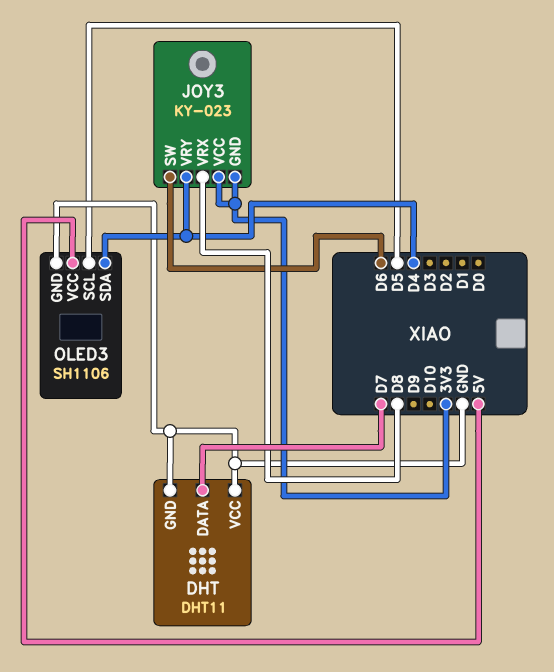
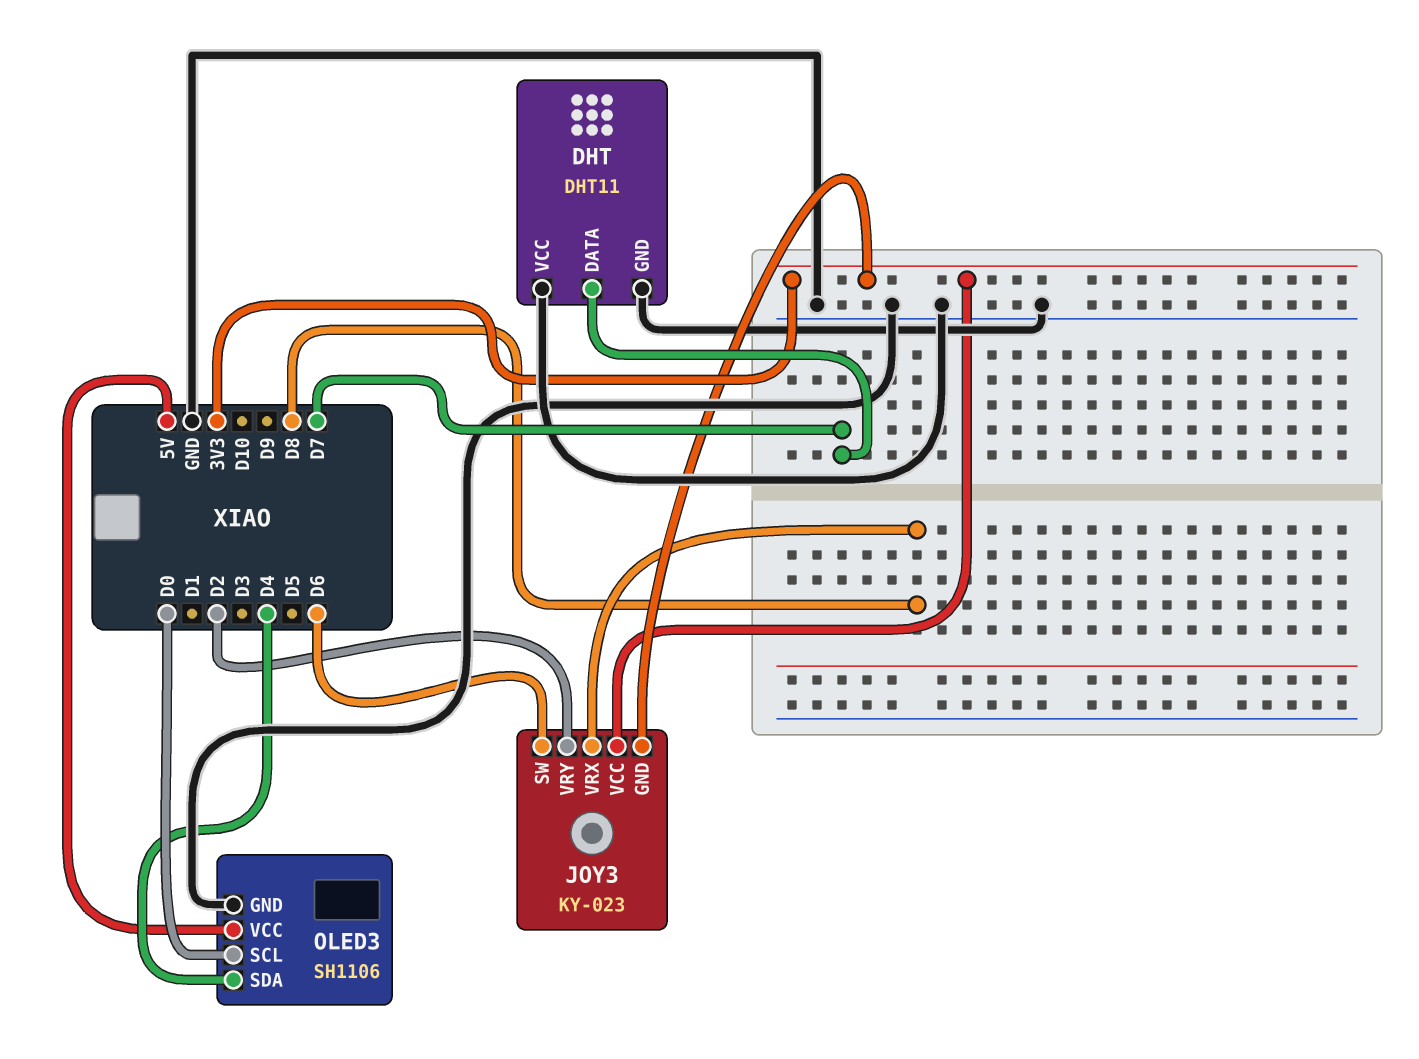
JOY3 pin VRY: D4 -> D2
OLED3 pin SCL: D5 -> D0

